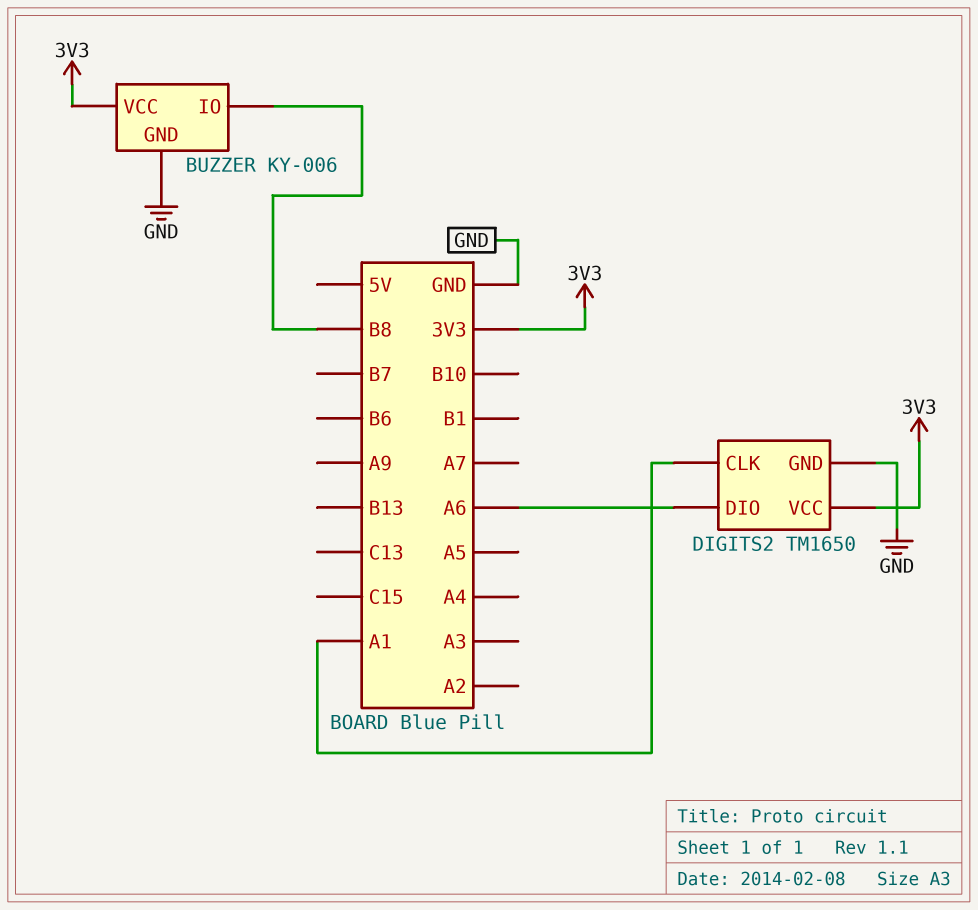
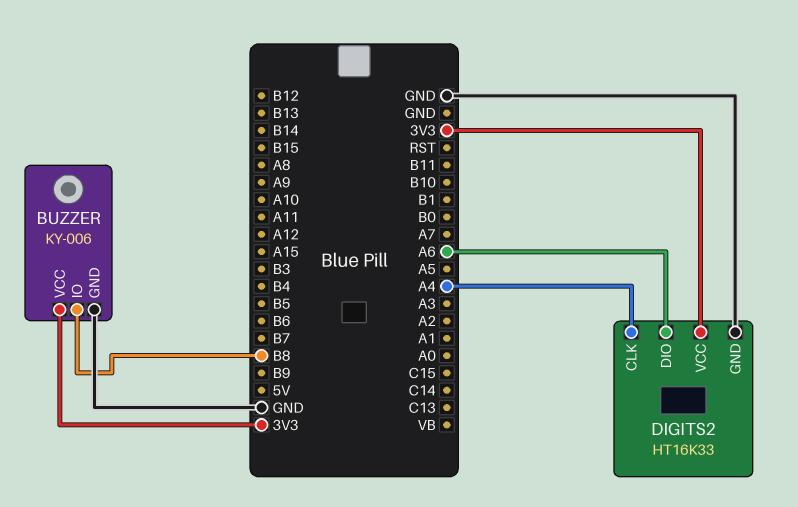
DIGITS2: TM1650 -> HT16K33
DIGITS2 pin CLK: A1 -> A4

